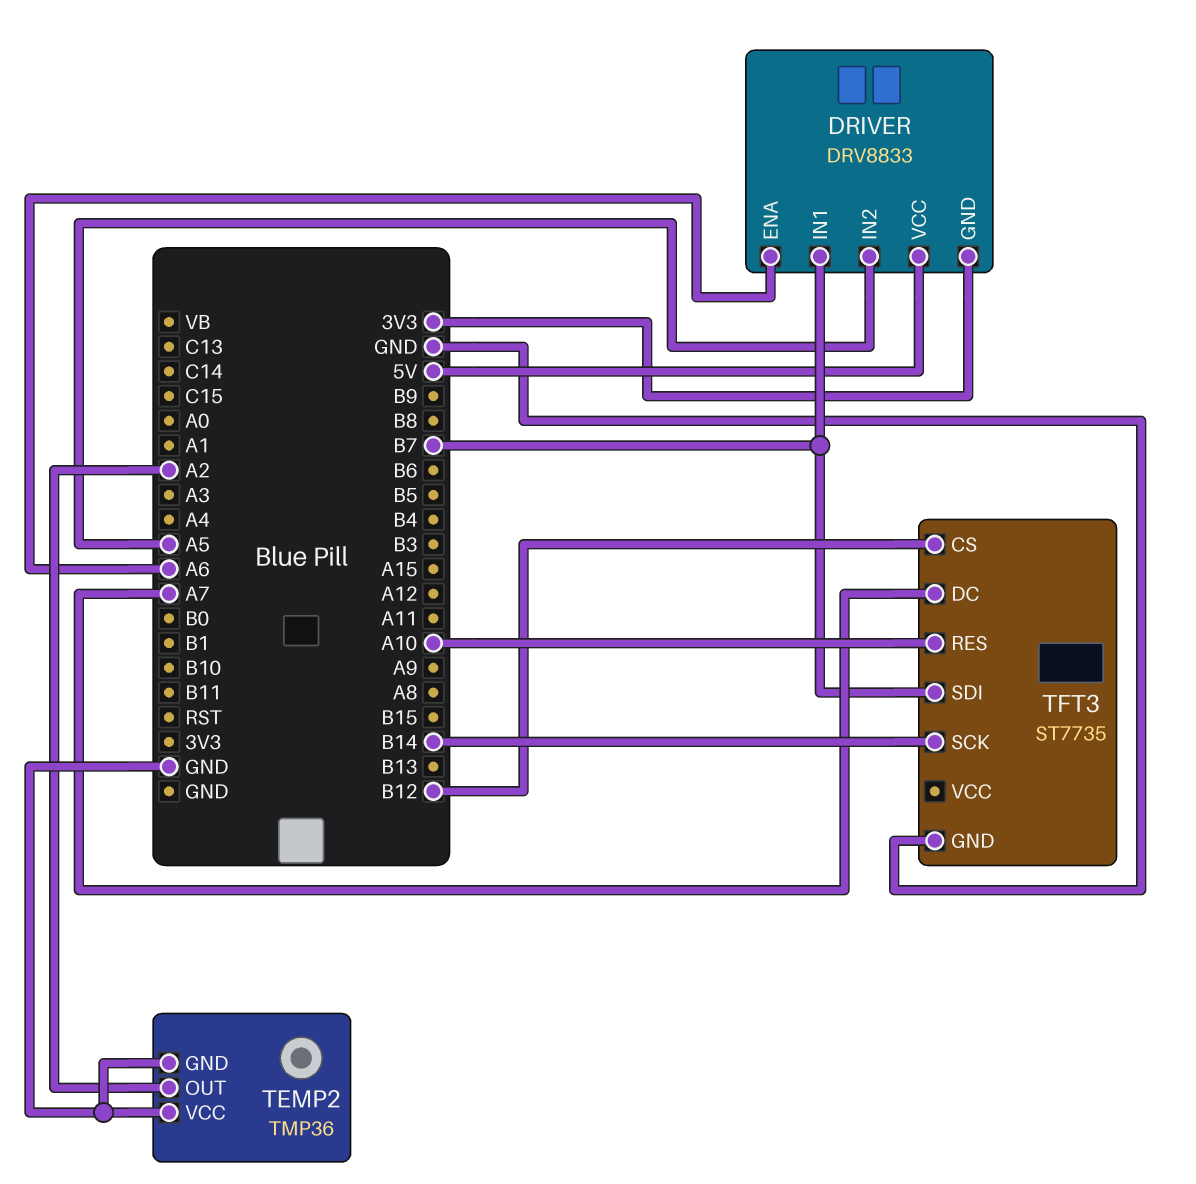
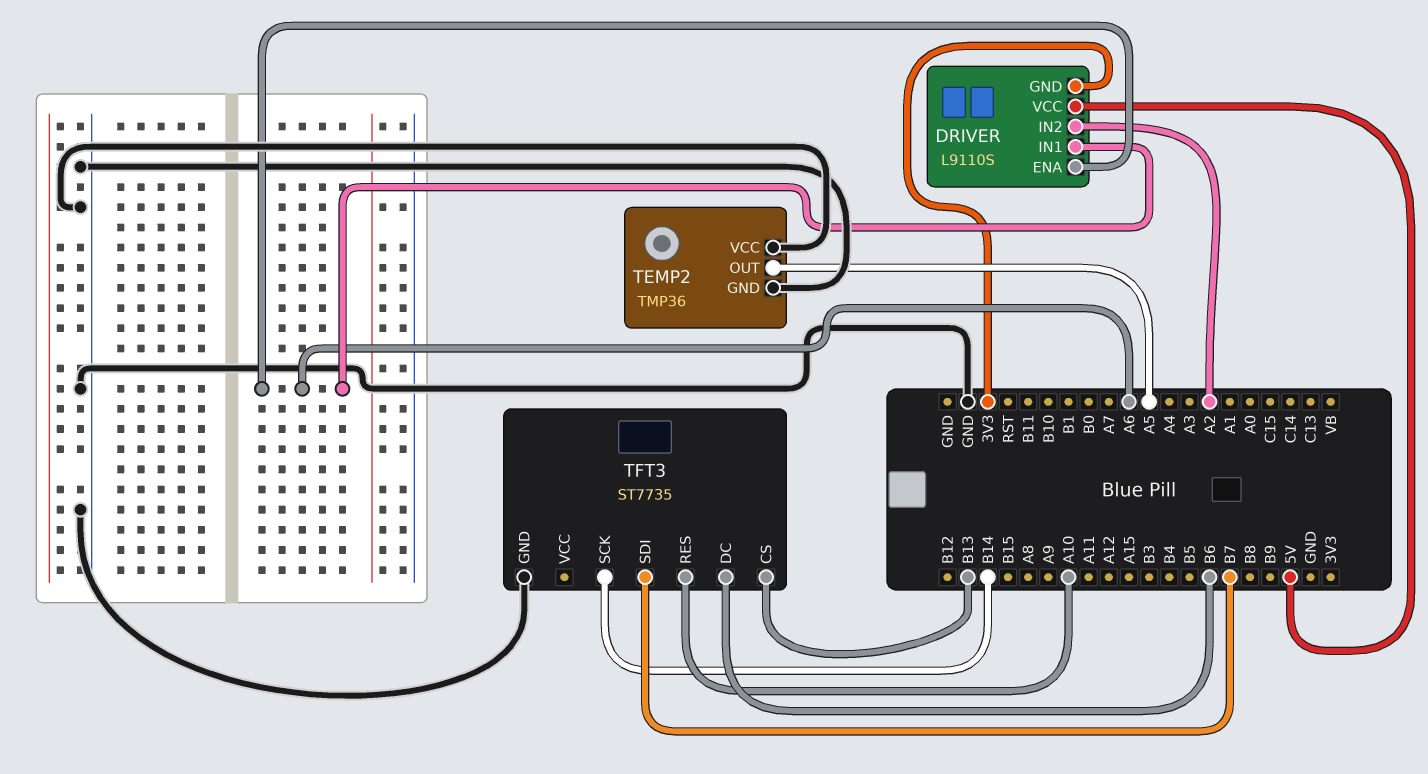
DRIVER: DRV8833 -> L9110S
DRIVER pin IN1: B7 -> A6
DRIVER pin IN2: A5 -> A2
TEMP2 pin OUT: A2 -> A5
TFT3 pin CS: B12 -> B13
TFT3 pin DC: A7 -> B6

